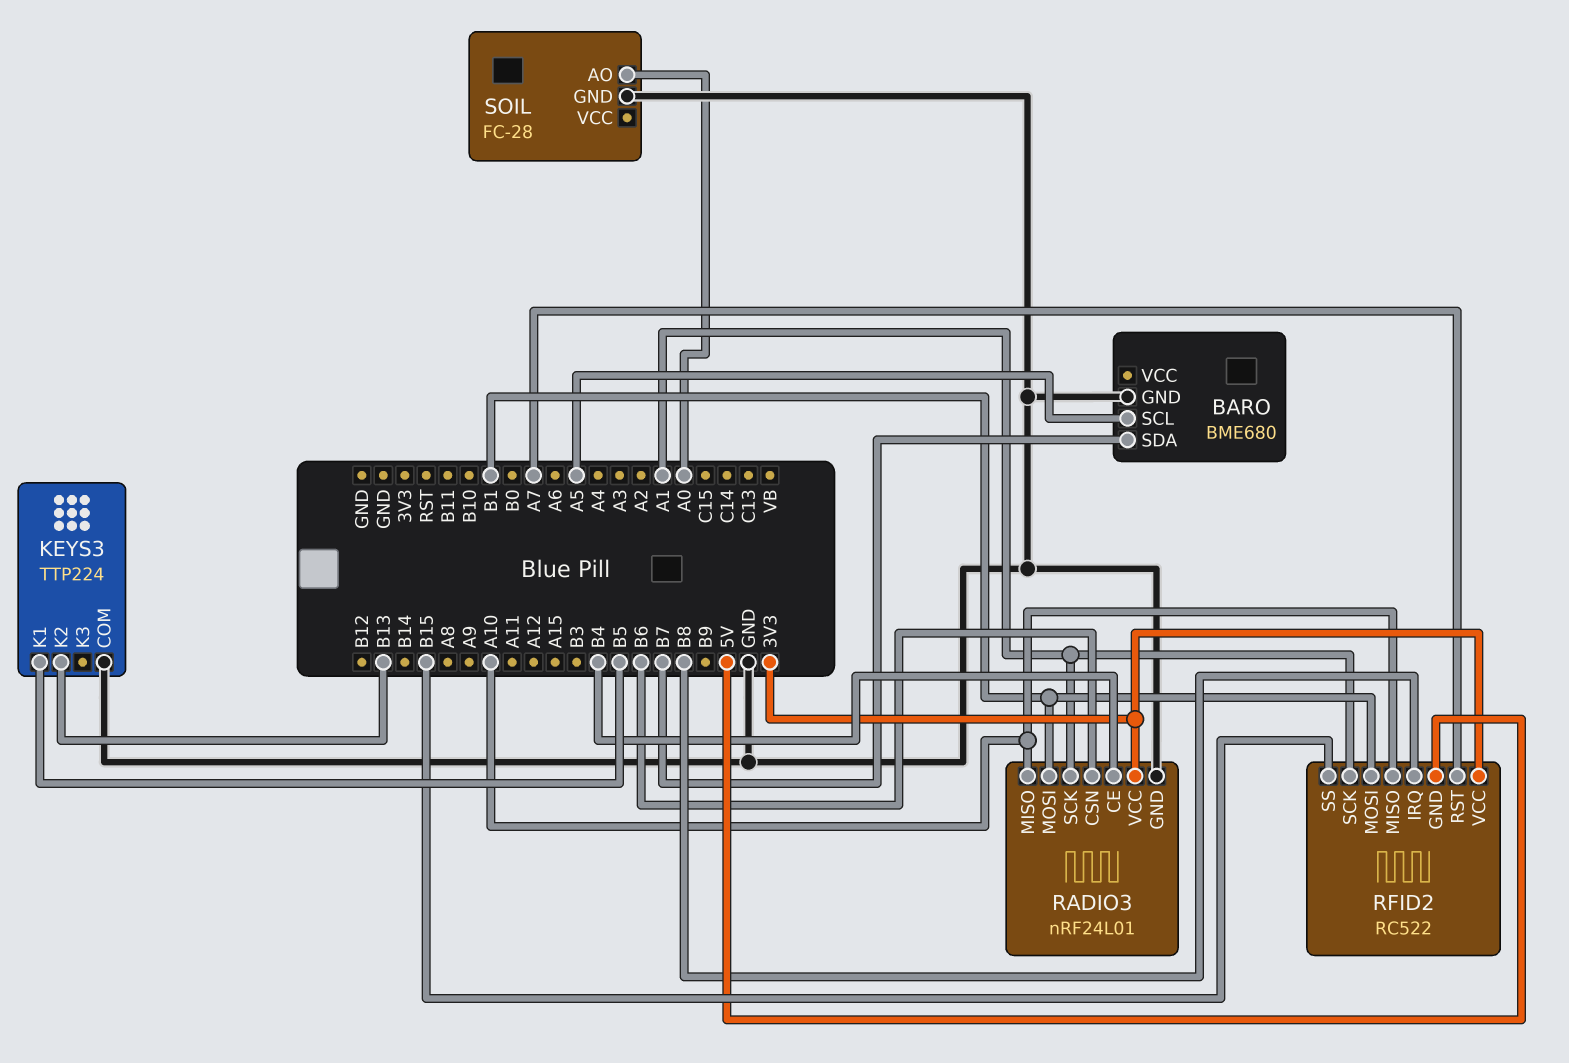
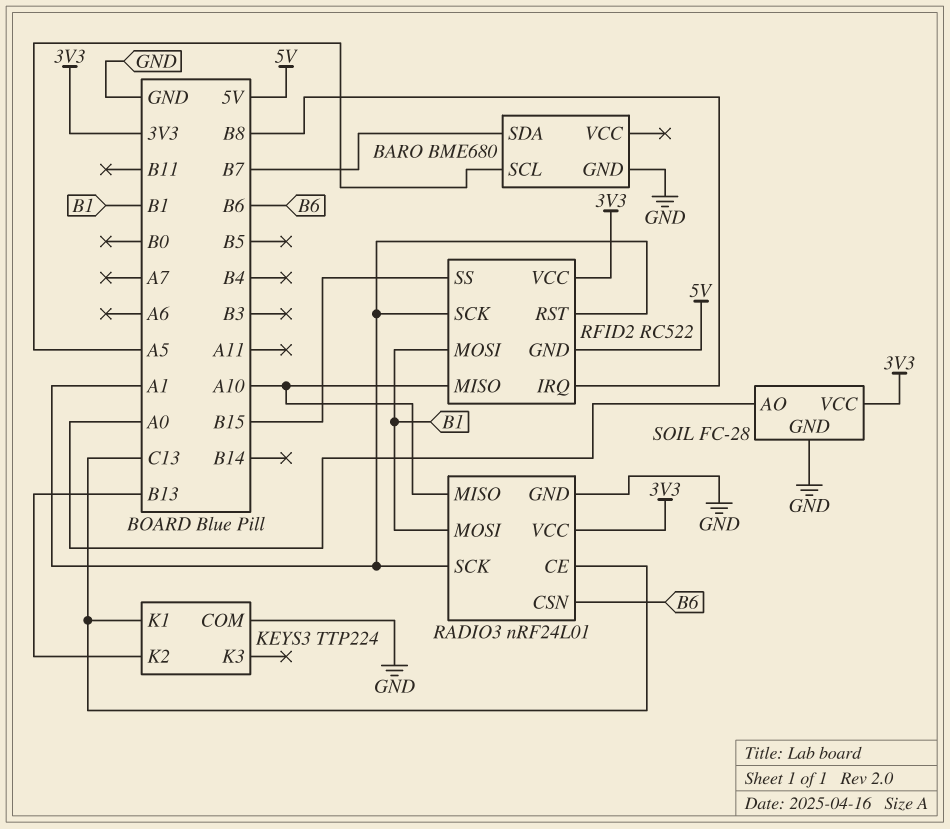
KEYS3 pin K1: B5 -> C13
RADIO3 pin CE: B4 -> C13
RFID2 pin RST: A7 -> A1
SOIL pin VCC: none -> 3V3

